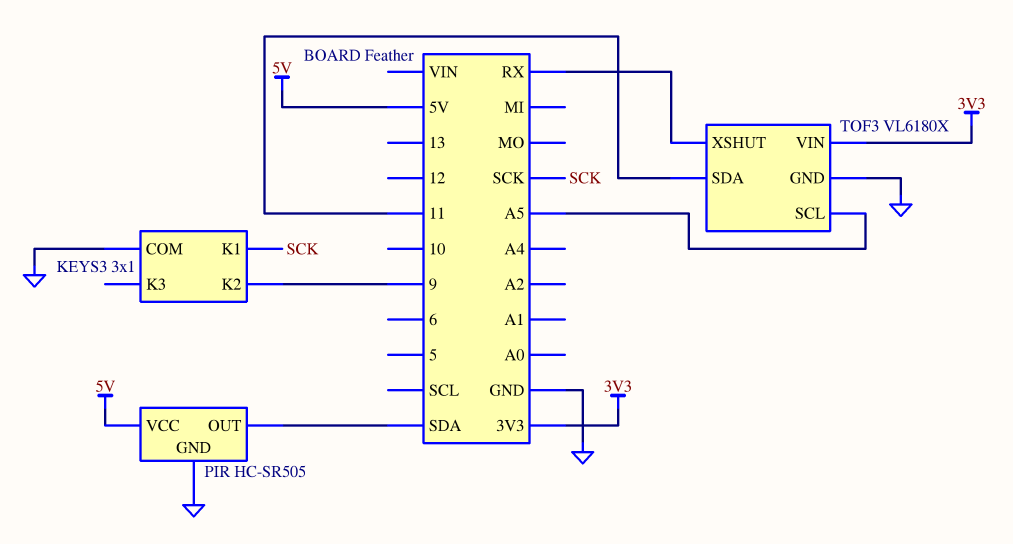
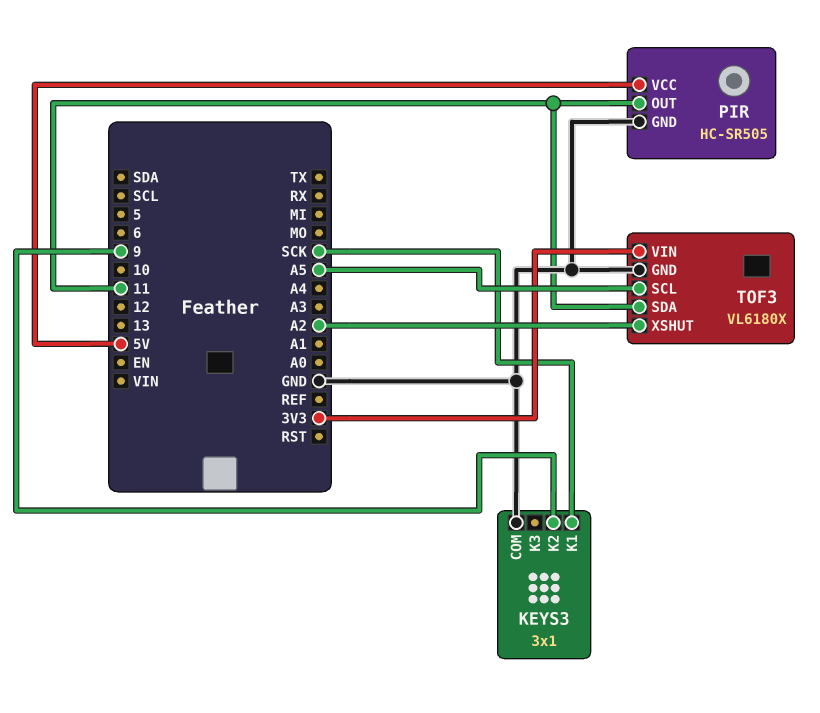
PIR pin OUT: SDA -> 11
TOF3 pin XSHUT: RX -> A2

